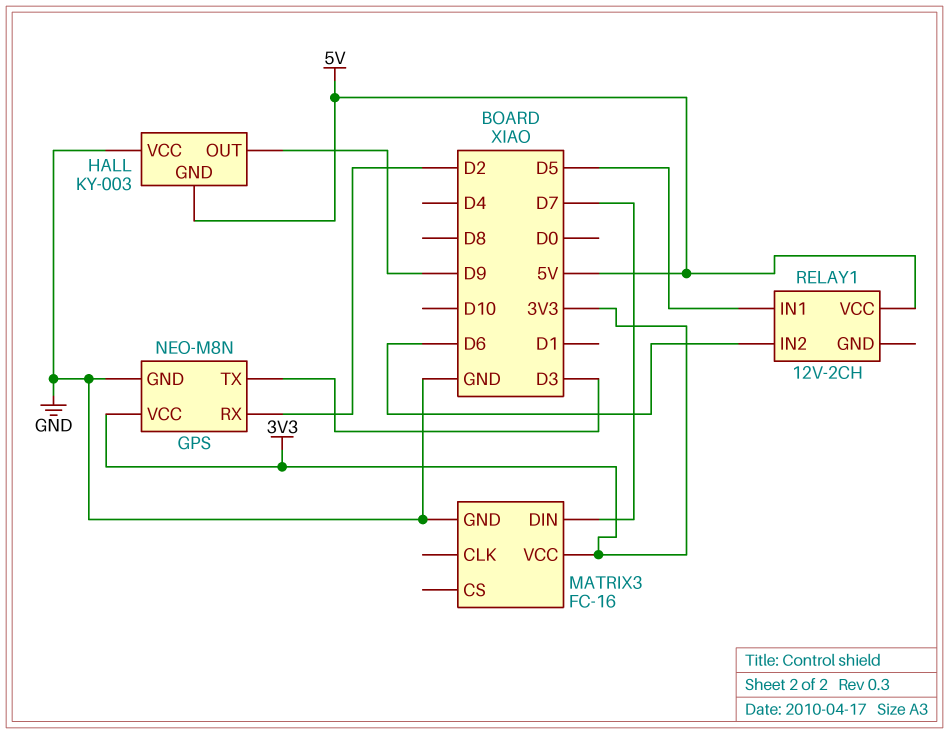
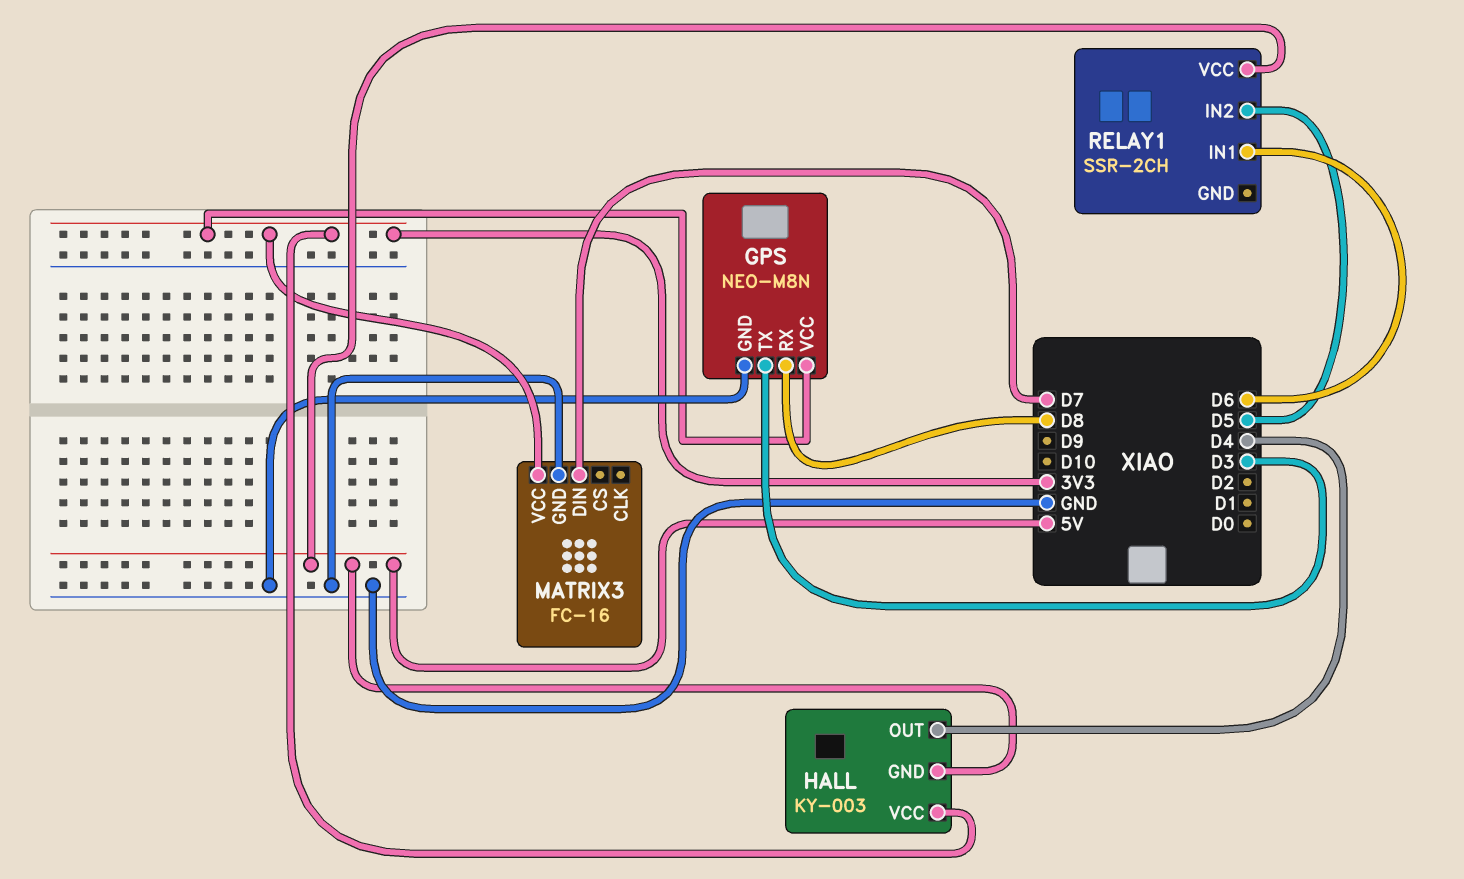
GPS pin RX: D2 -> D8
HALL pin OUT: D9 -> D4
HALL pin VCC: GND -> 3V3
RELAY1: 12V-2CH -> SSR-2CH
RELAY1 pin IN1: D5 -> D6
RELAY1 pin IN2: D6 -> D5

